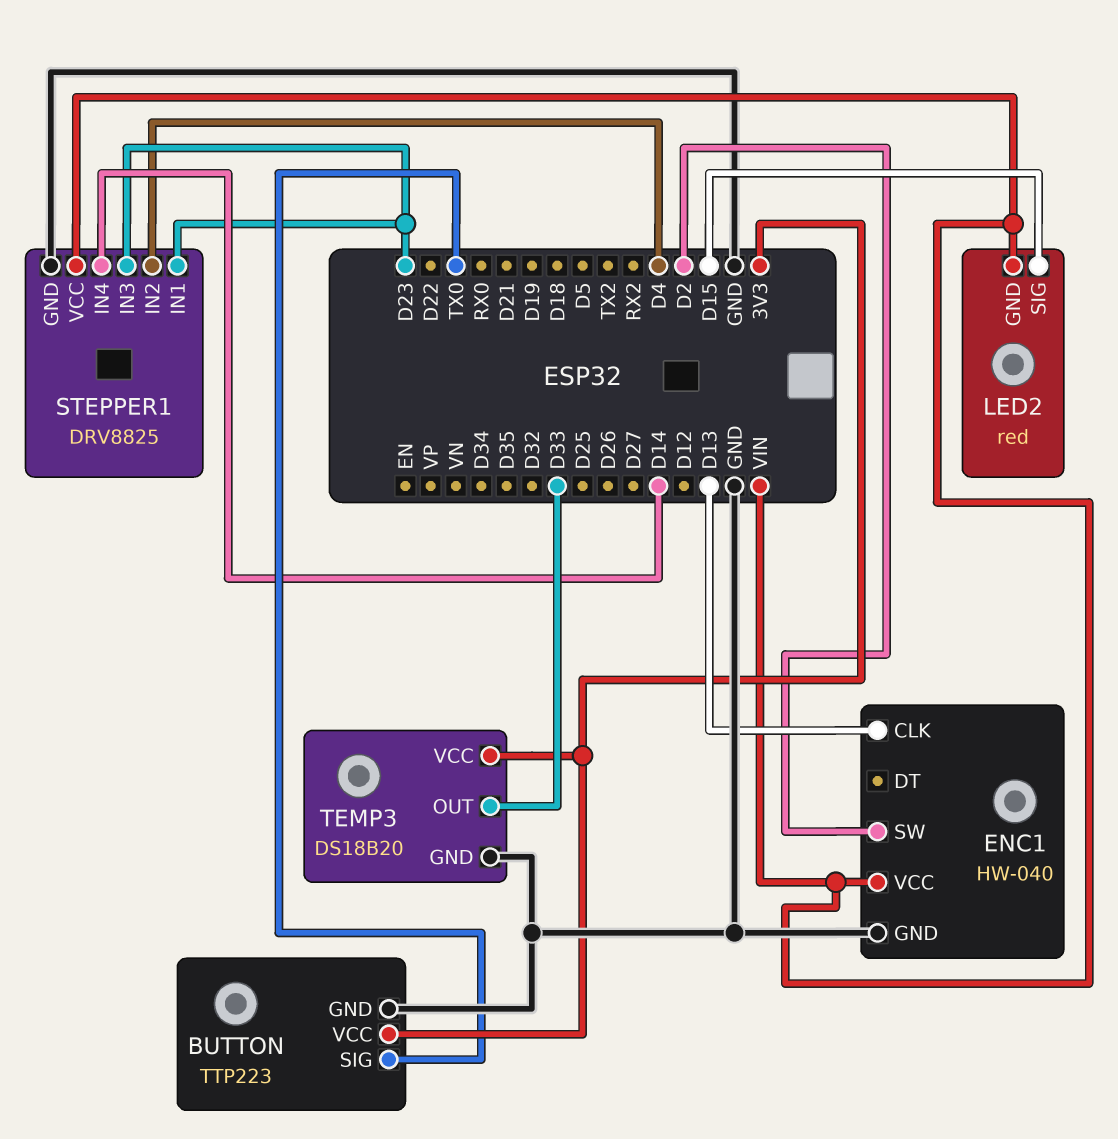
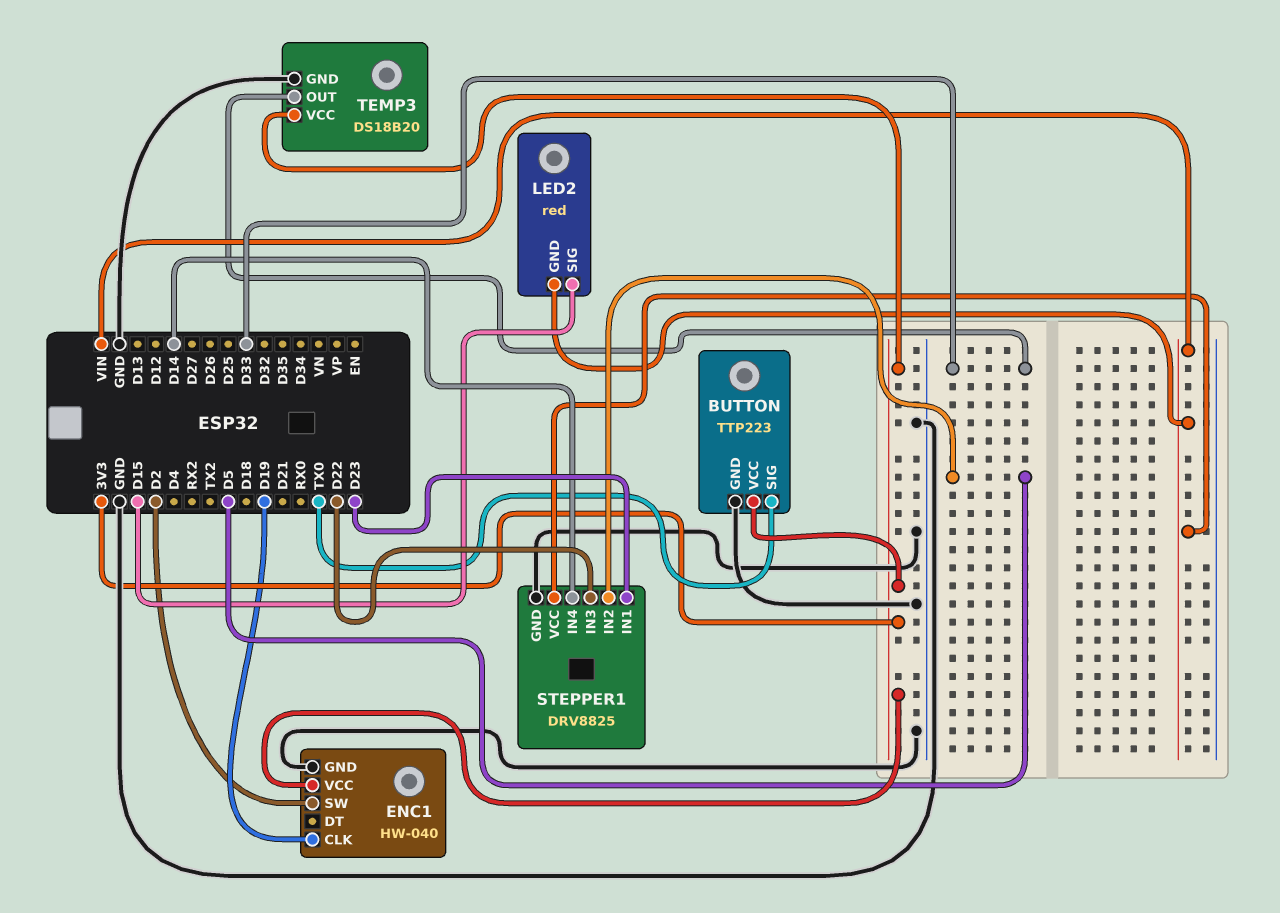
ENC1 pin CLK: D13 -> D19
ENC1 pin VCC: VIN -> 3V3
STEPPER1 pin IN2: D4 -> D5
STEPPER1 pin IN3: D23 -> D22

